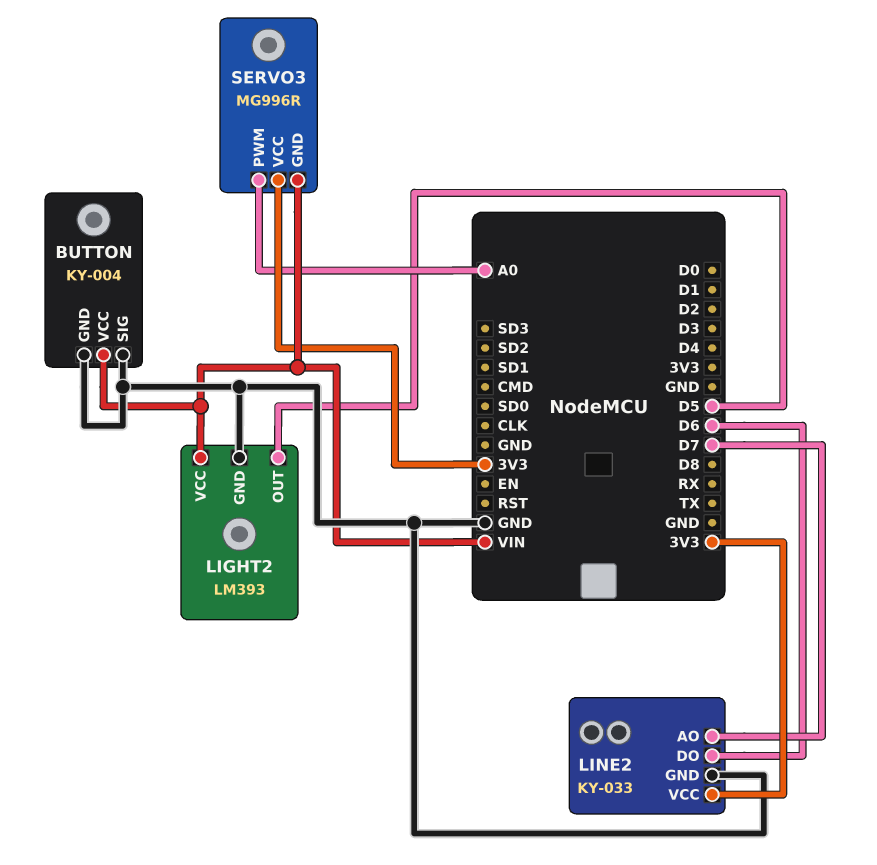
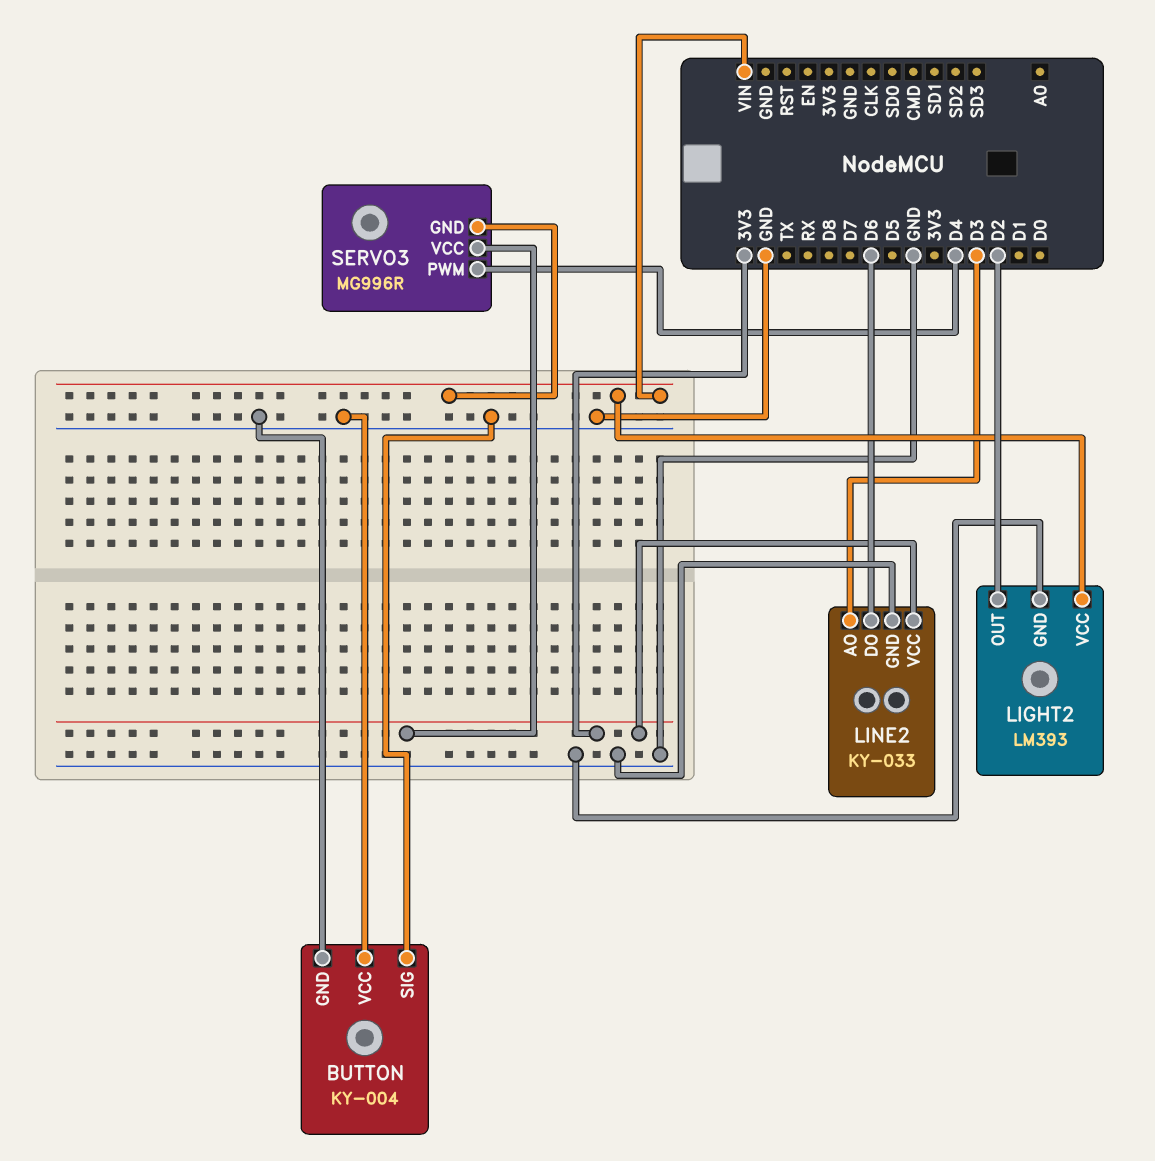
BUTTON pin VCC: VIN -> GND
LIGHT2 pin OUT: D5 -> D2
LINE2 pin AO: D7 -> D3
SERVO3 pin PWM: A0 -> D4

